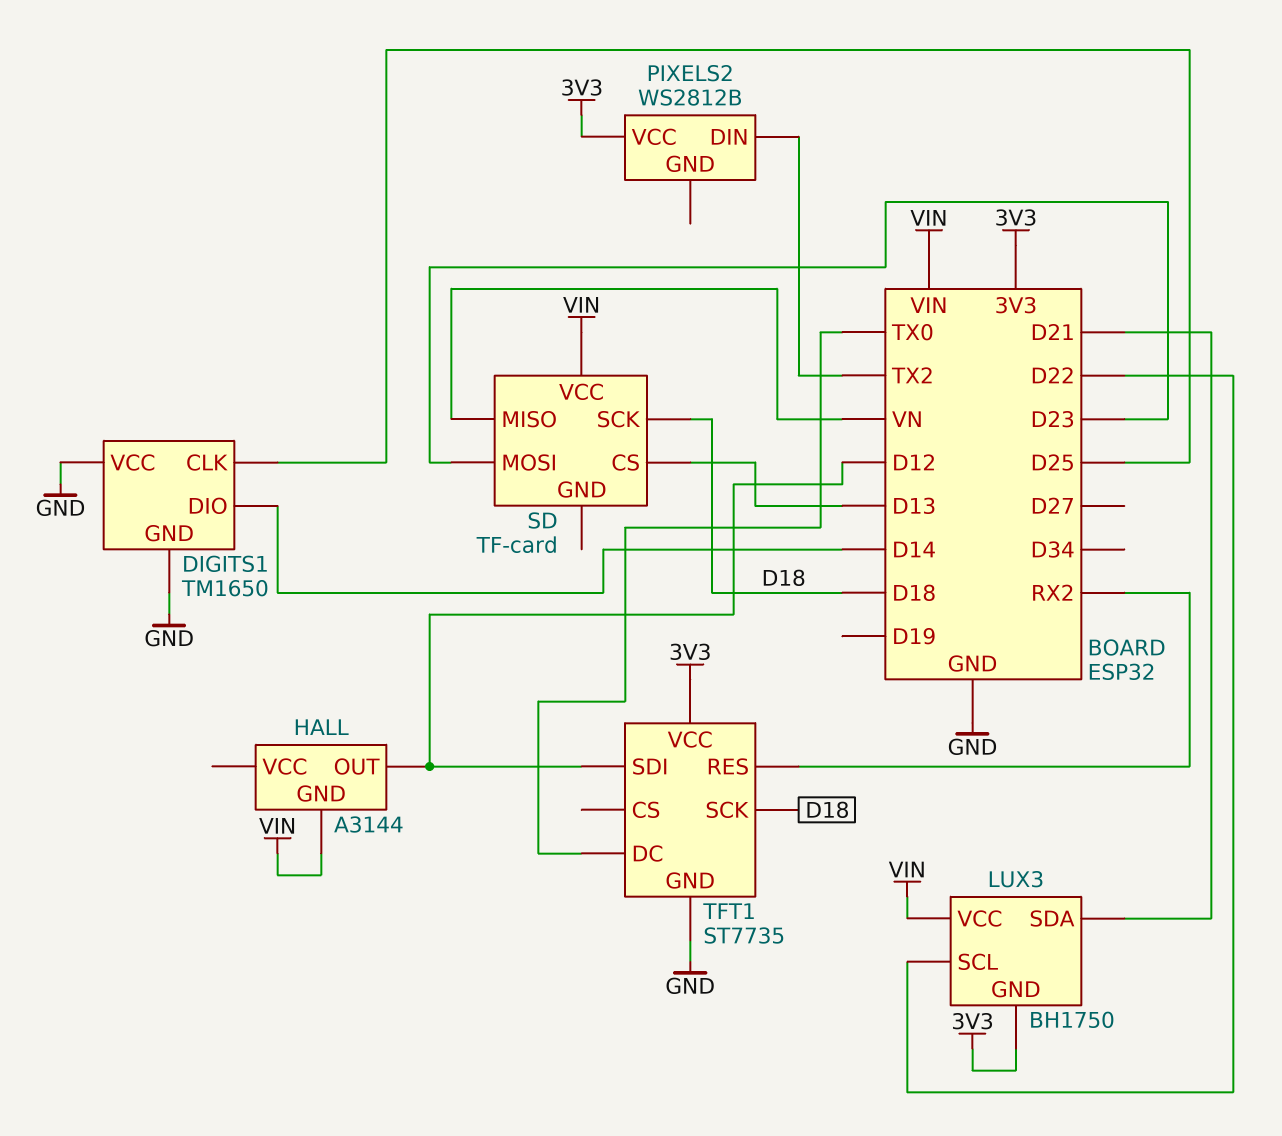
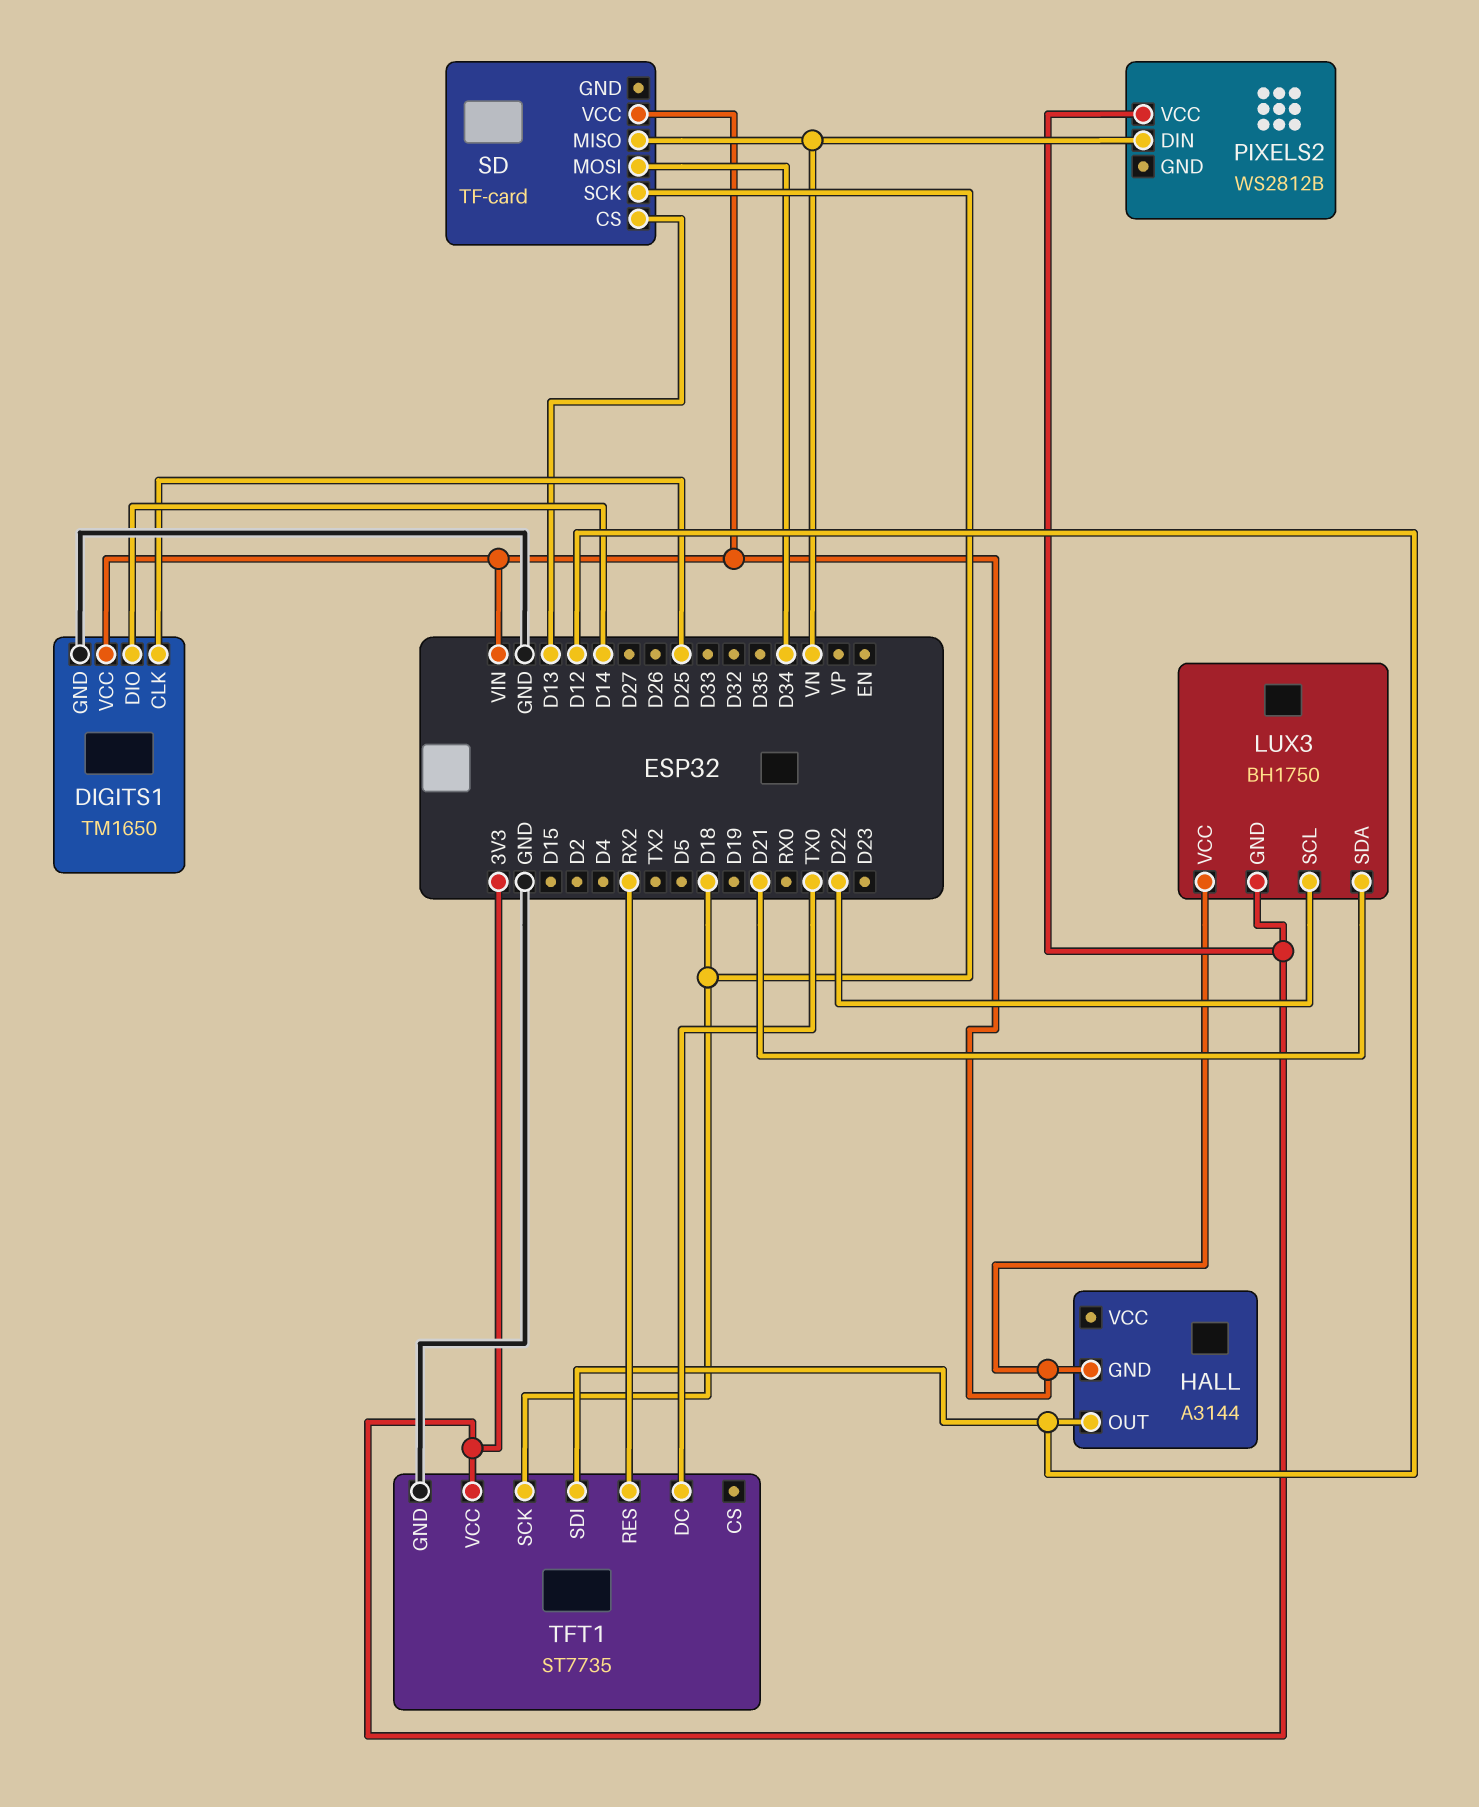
DIGITS1 pin VCC: GND -> VIN
PIXELS2 pin DIN: TX2 -> VN
SD pin MOSI: D23 -> D34

